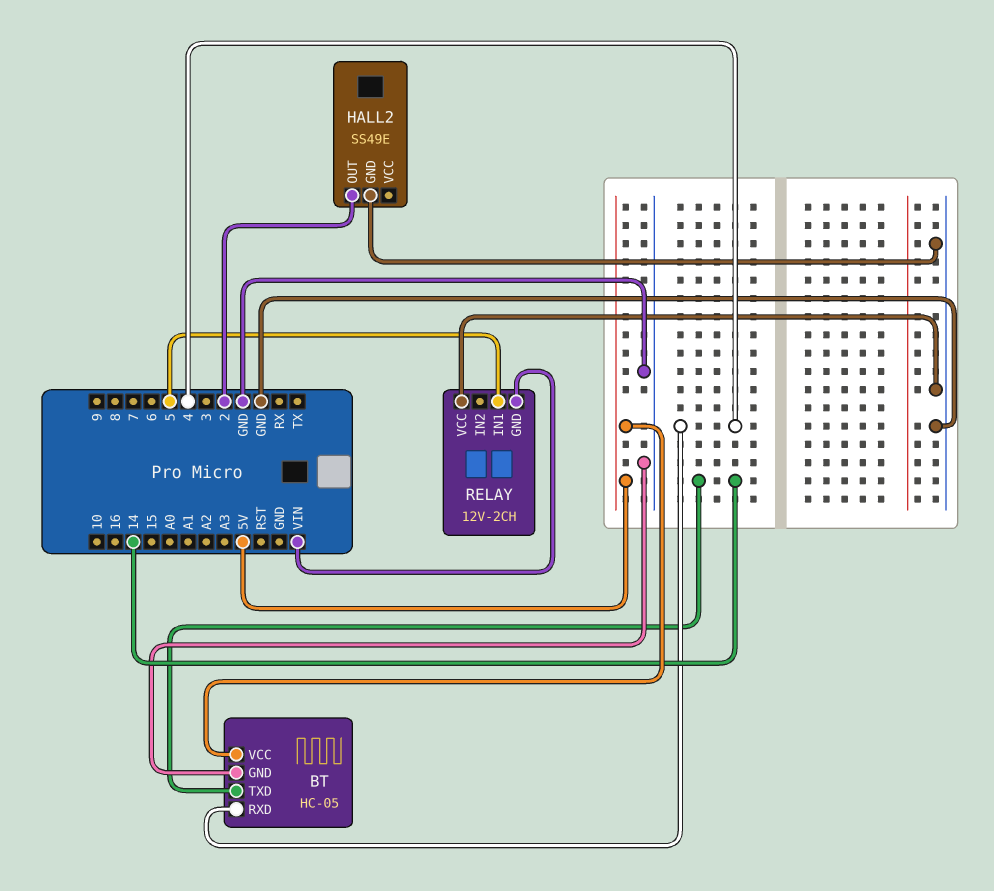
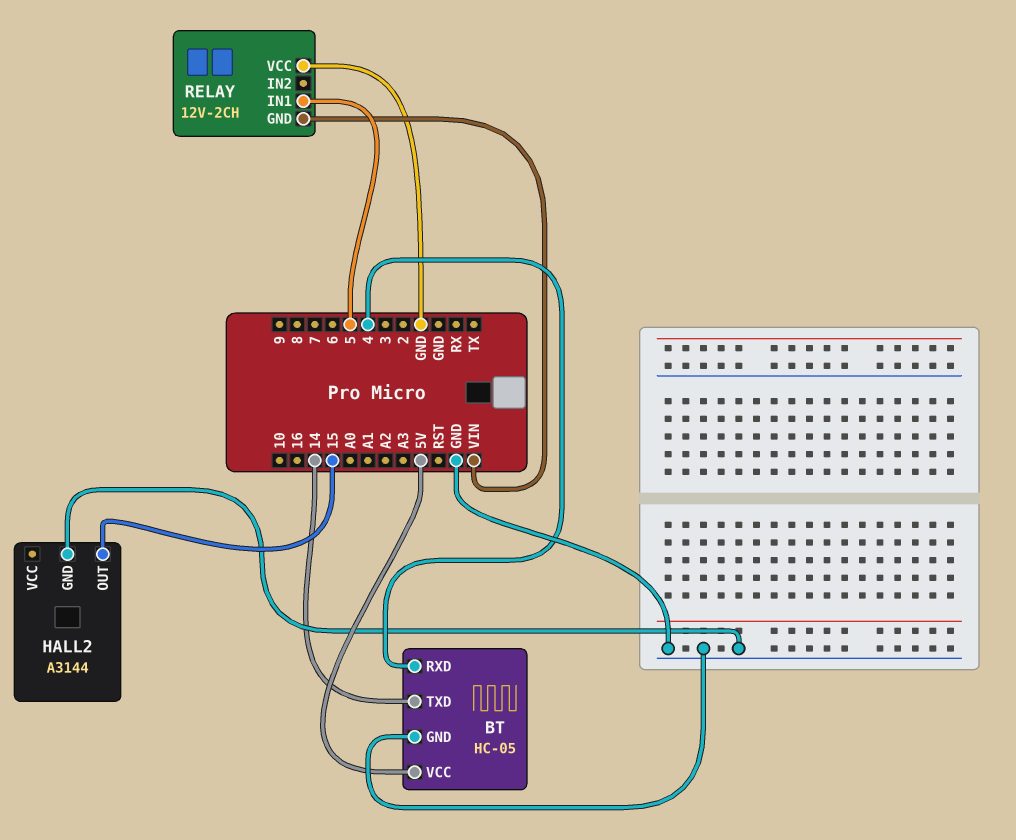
HALL2: SS49E -> A3144
HALL2 pin OUT: 2 -> 15

